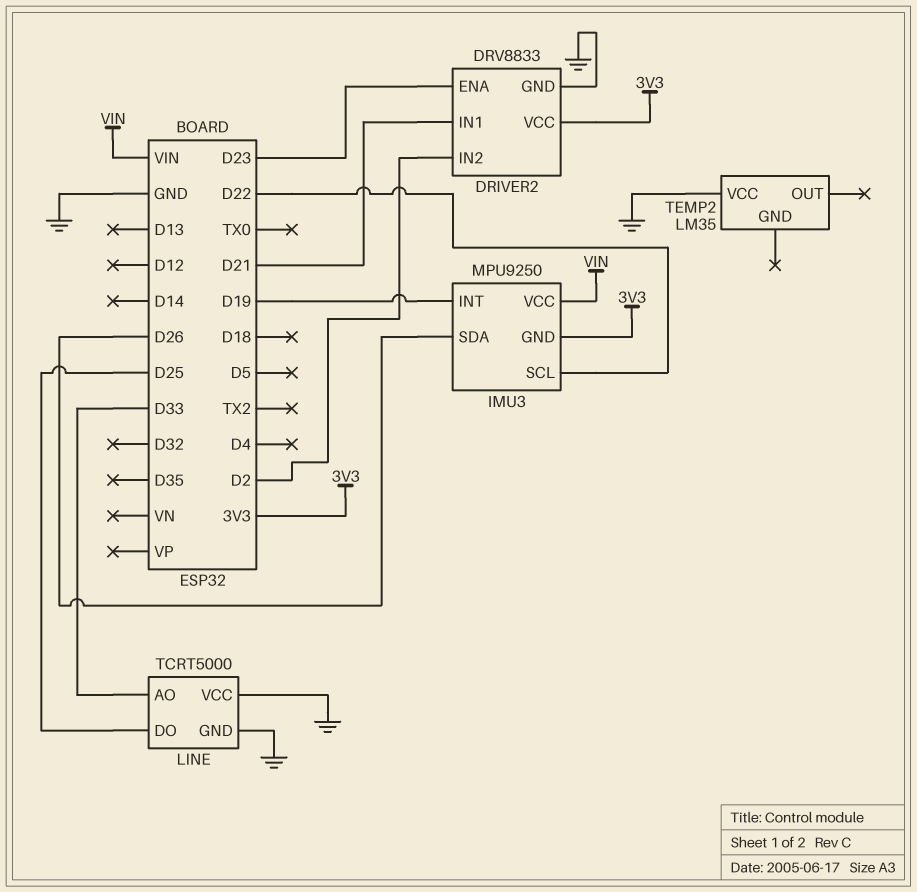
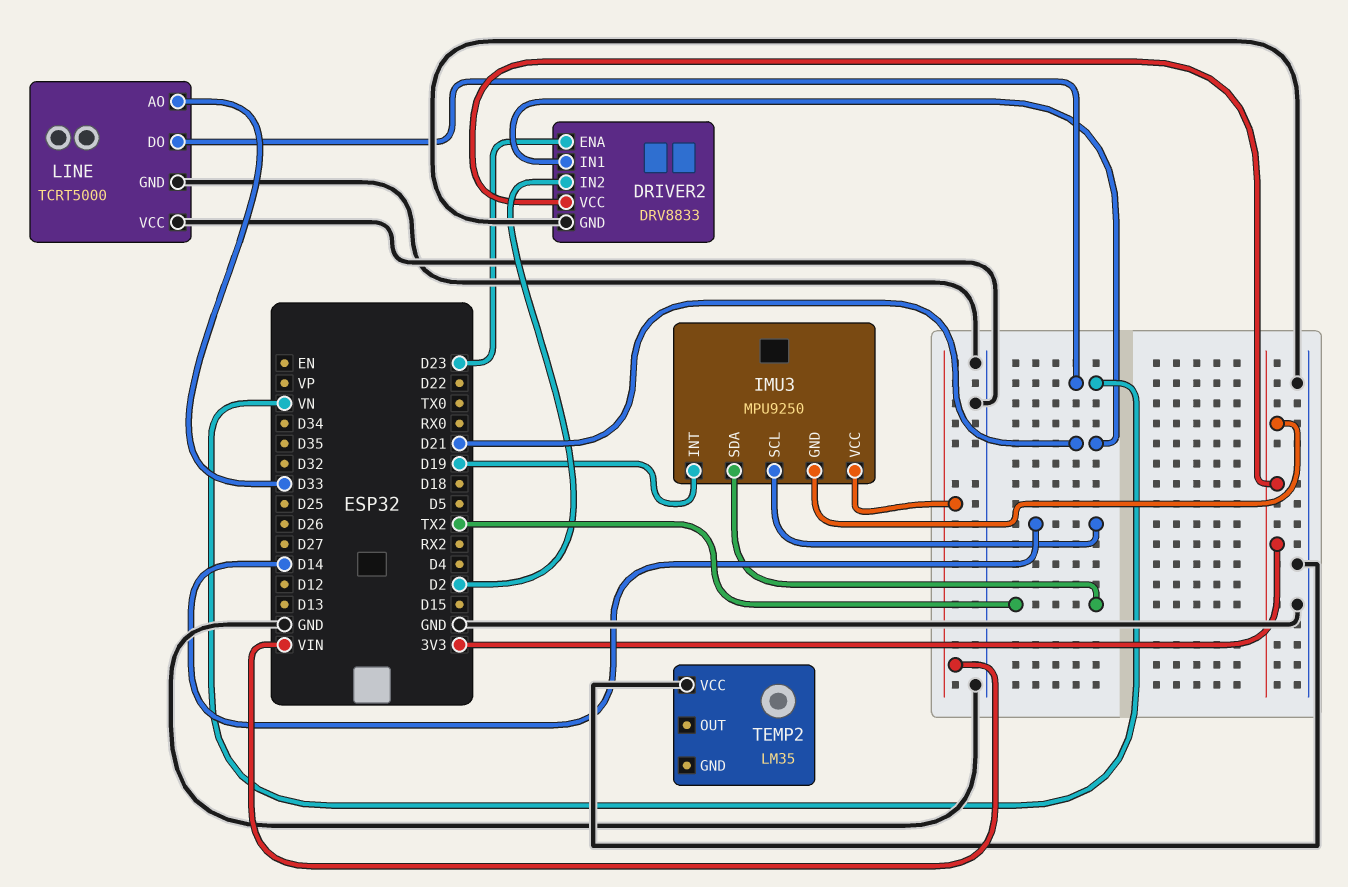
IMU3 pin SCL: D22 -> D14
IMU3 pin SDA: D26 -> TX2
LINE pin DO: D25 -> VN

